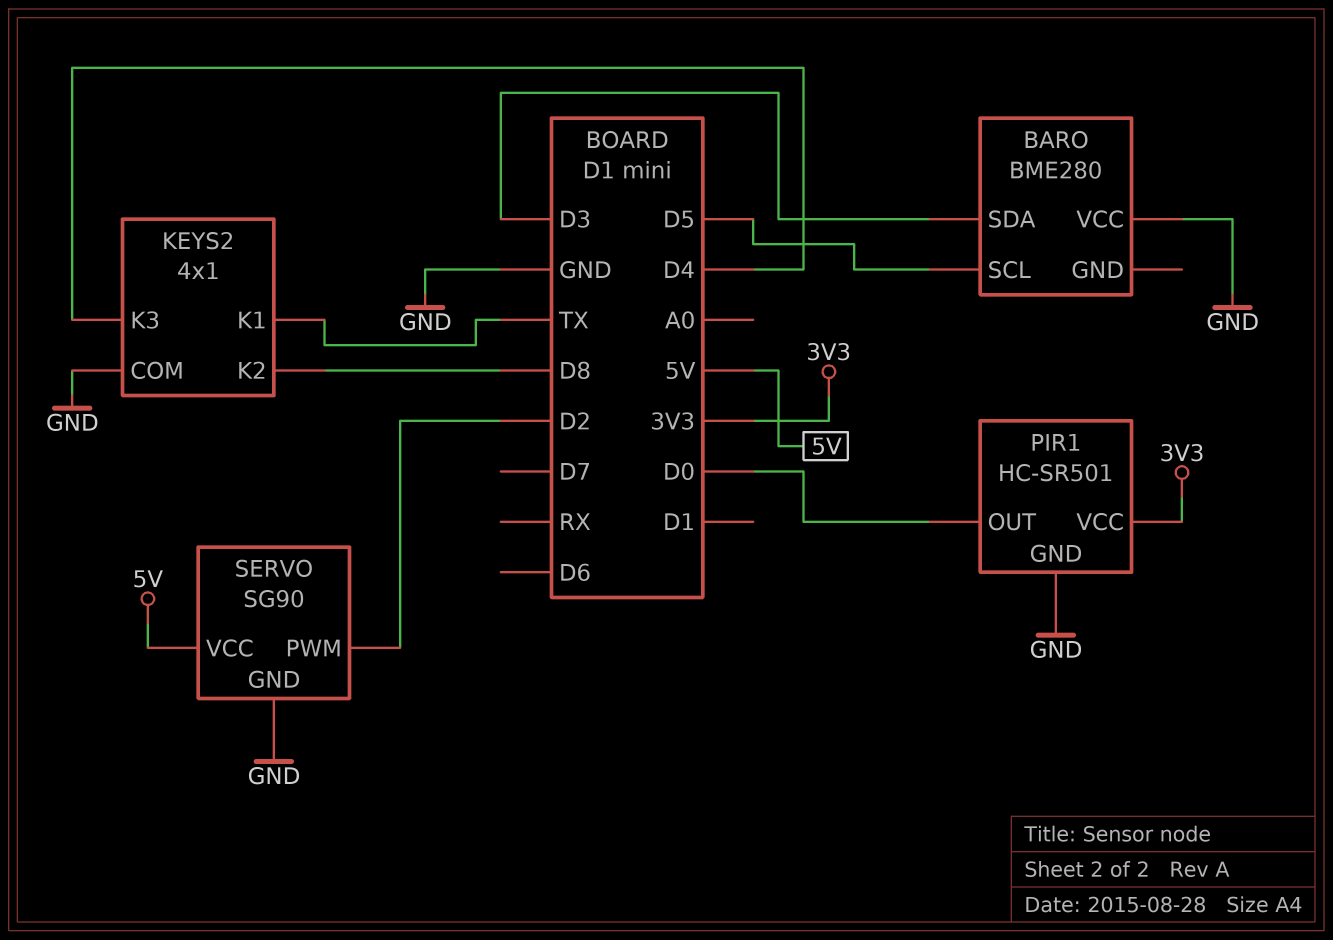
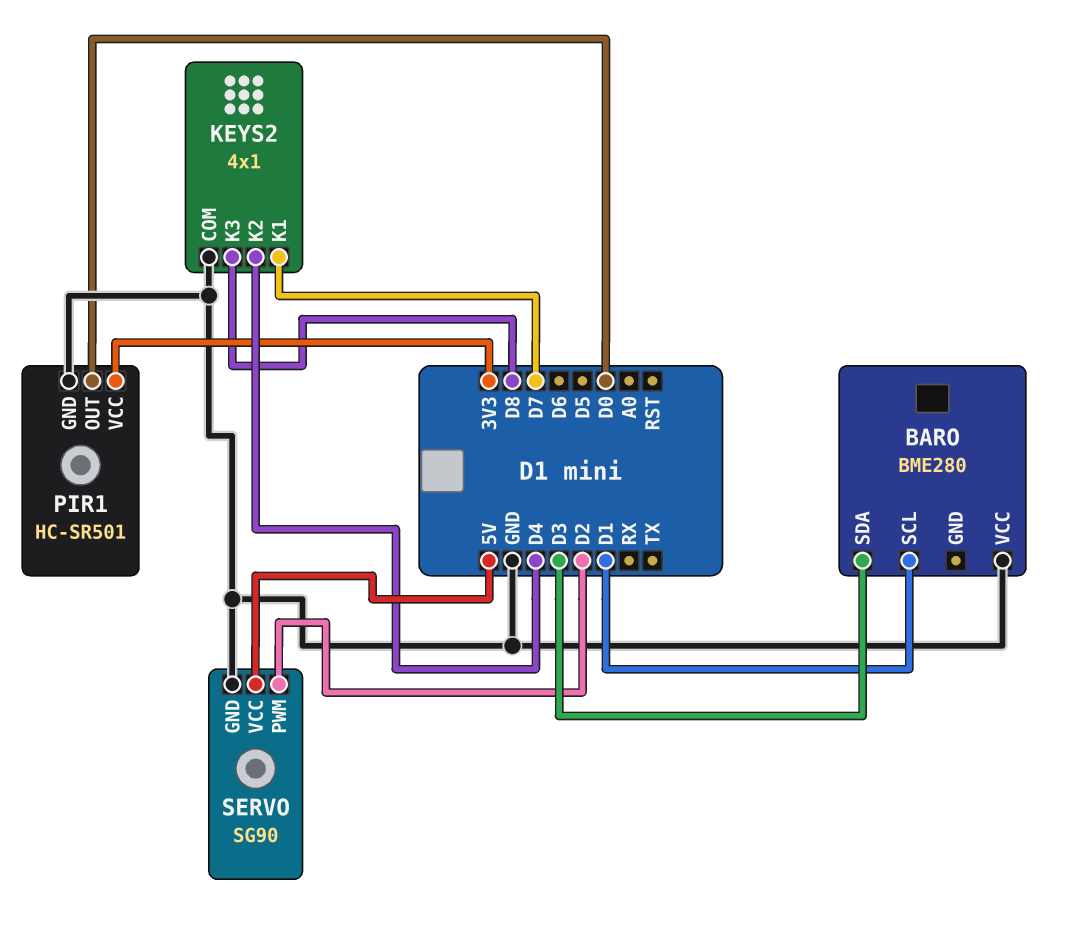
BARO pin SCL: D5 -> D1
KEYS2 pin K1: TX -> D7
KEYS2 pin K2: D8 -> D4
KEYS2 pin K3: D4 -> D8

